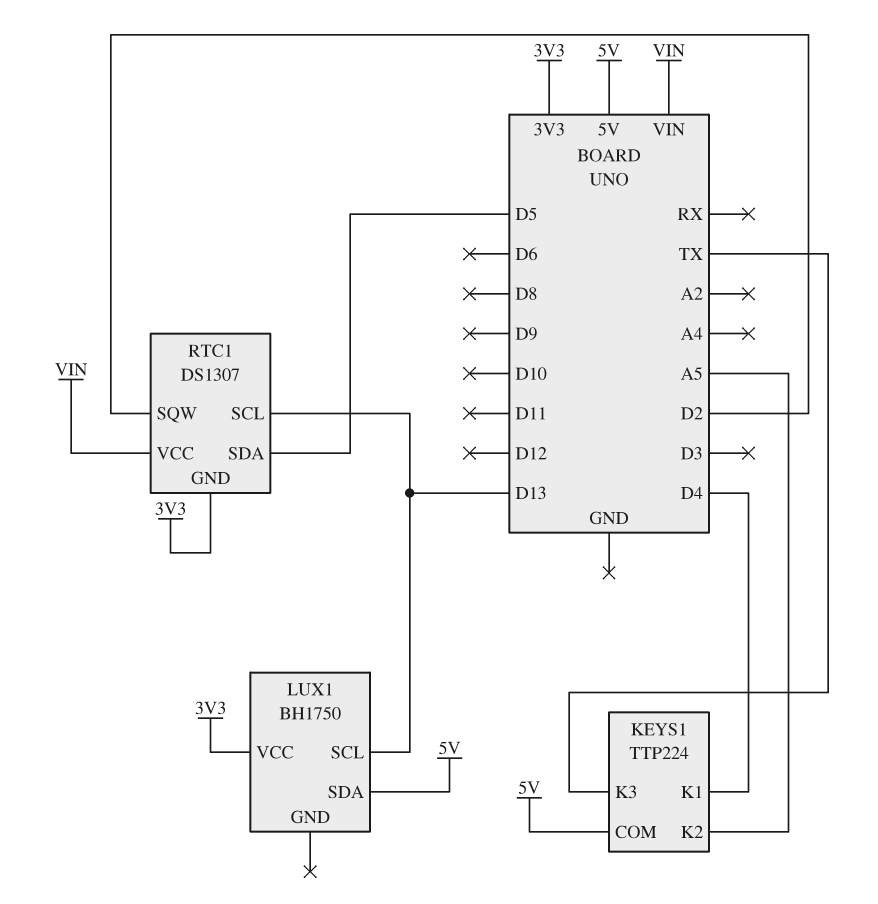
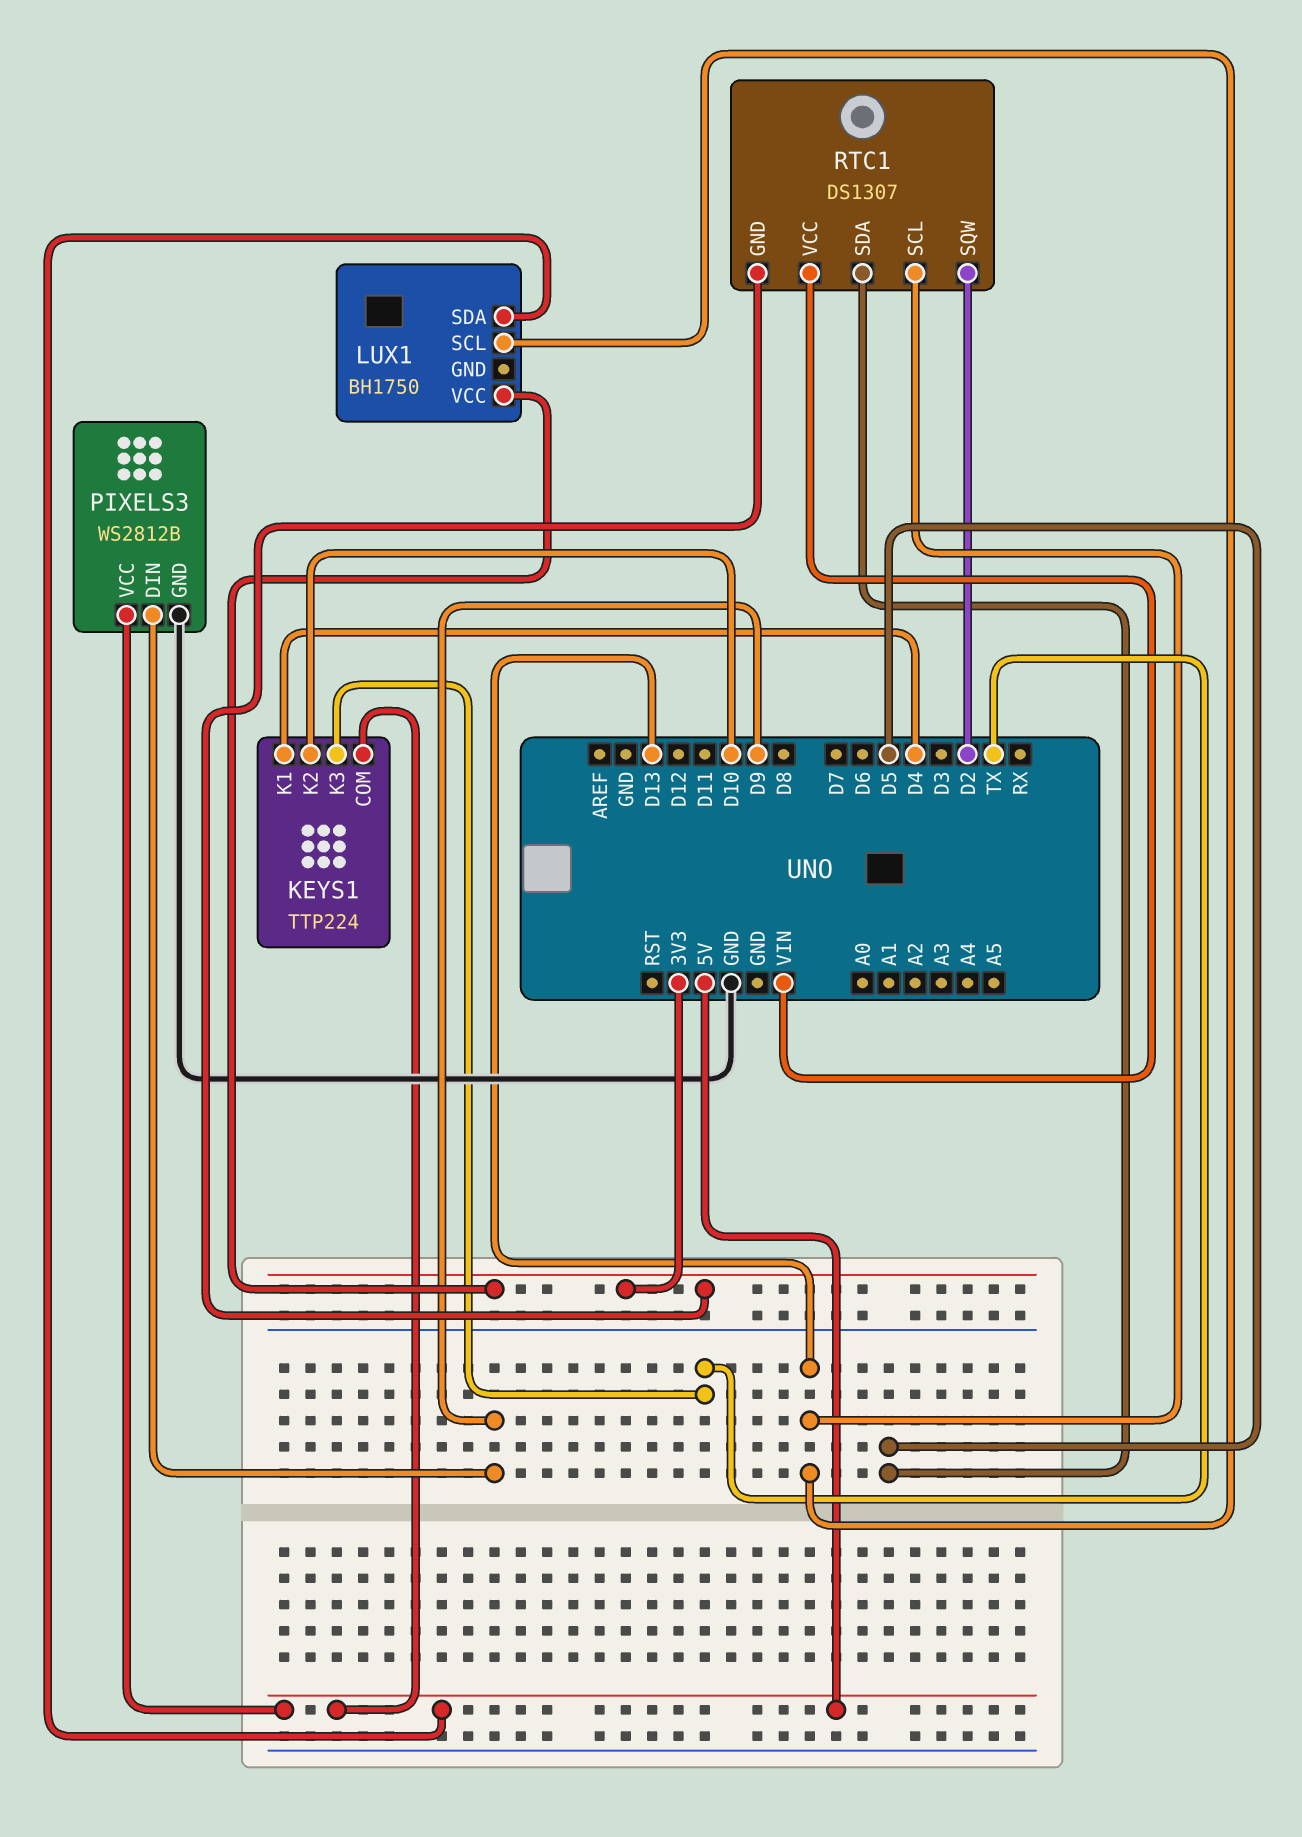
KEYS1 pin K2: A5 -> D10
PIXELS3: none -> WS2812B
PIXELS3 pin DIN: none -> D9
PIXELS3 pin GND: none -> GND
PIXELS3 pin VCC: none -> 5V

